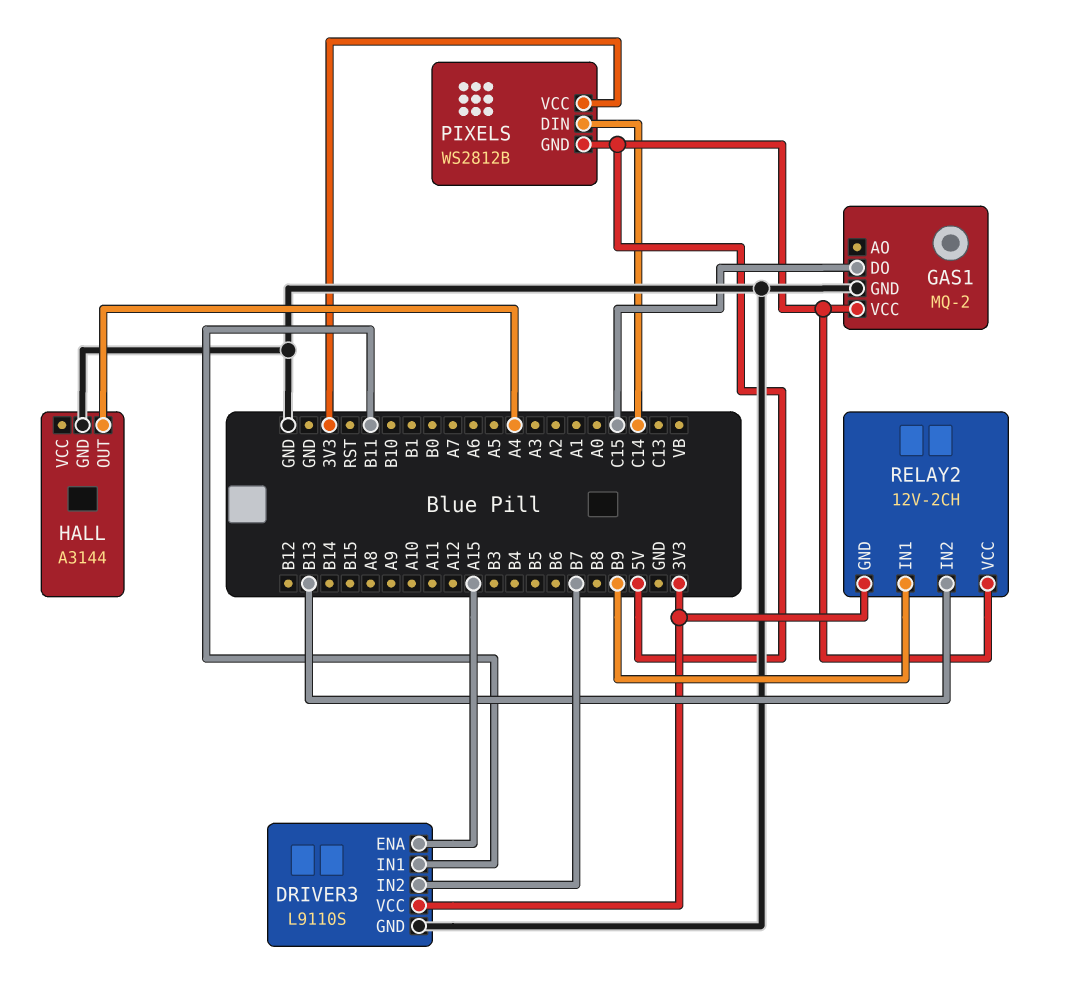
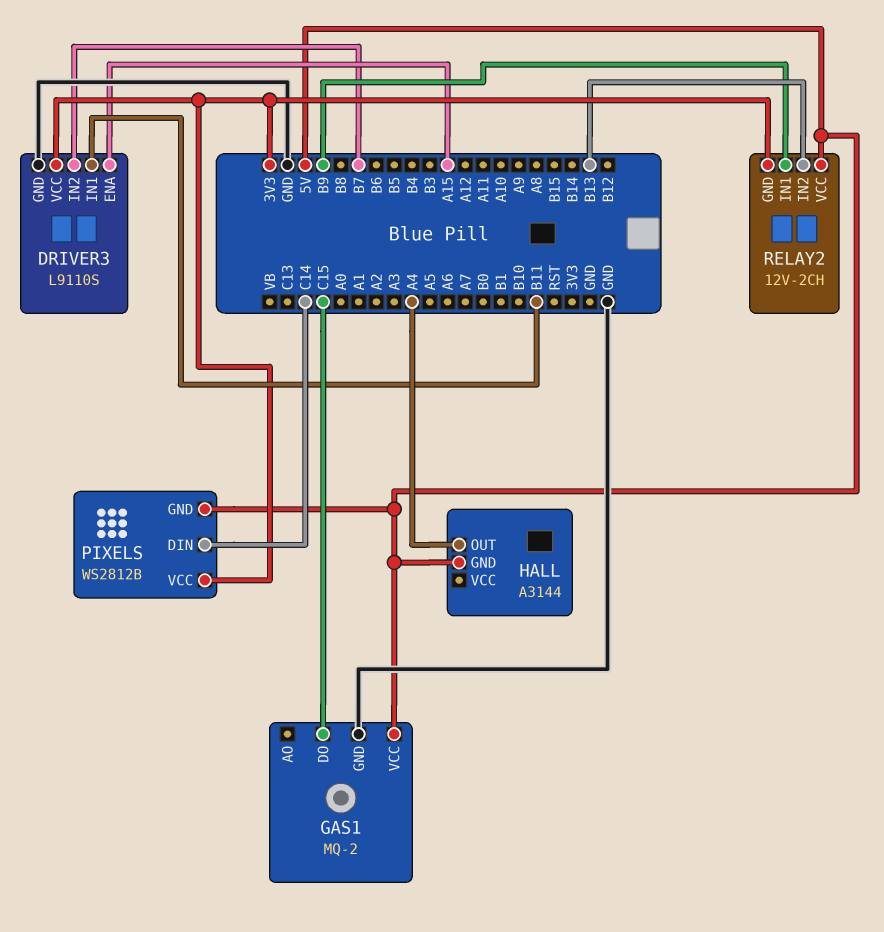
HALL pin GND: GND -> 5V

